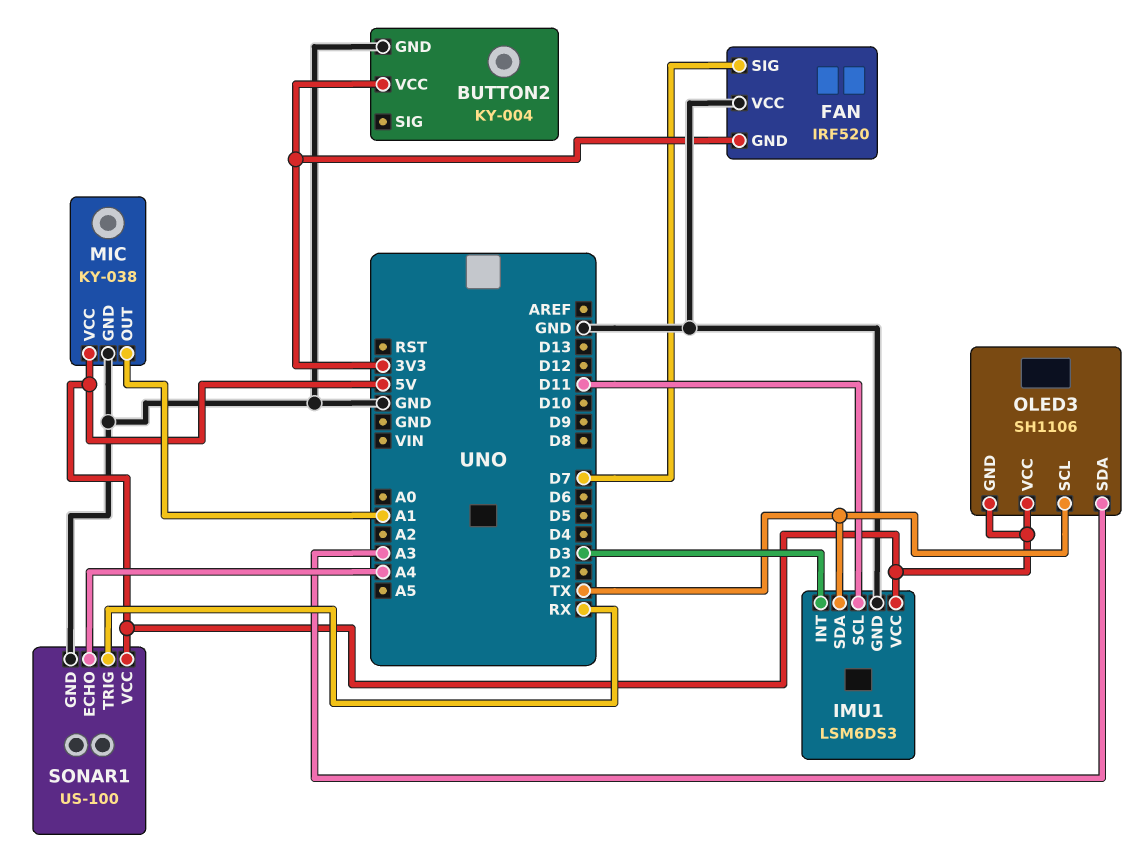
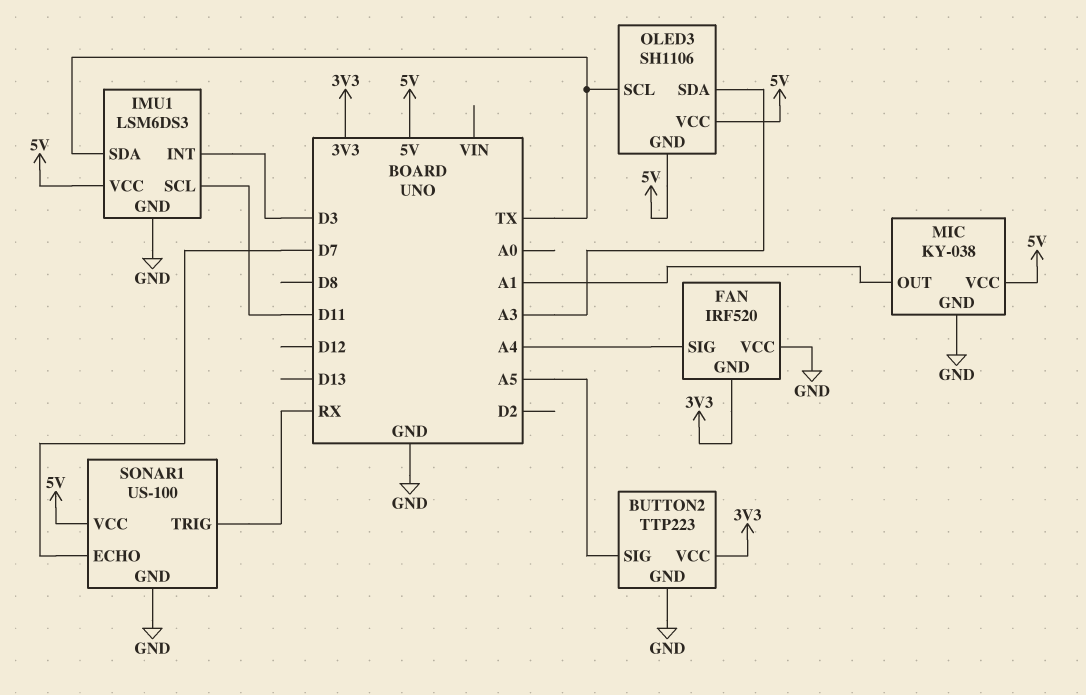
BUTTON2: KY-004 -> TTP223
BUTTON2 pin SIG: none -> A5
FAN pin SIG: D7 -> A4
SONAR1 pin ECHO: A4 -> D7

